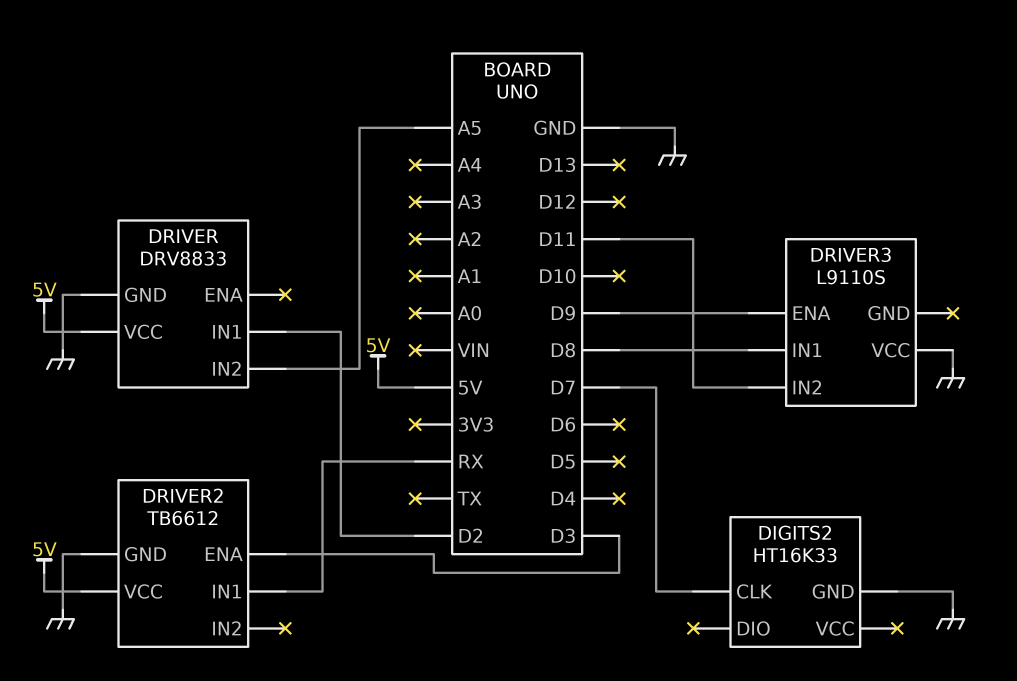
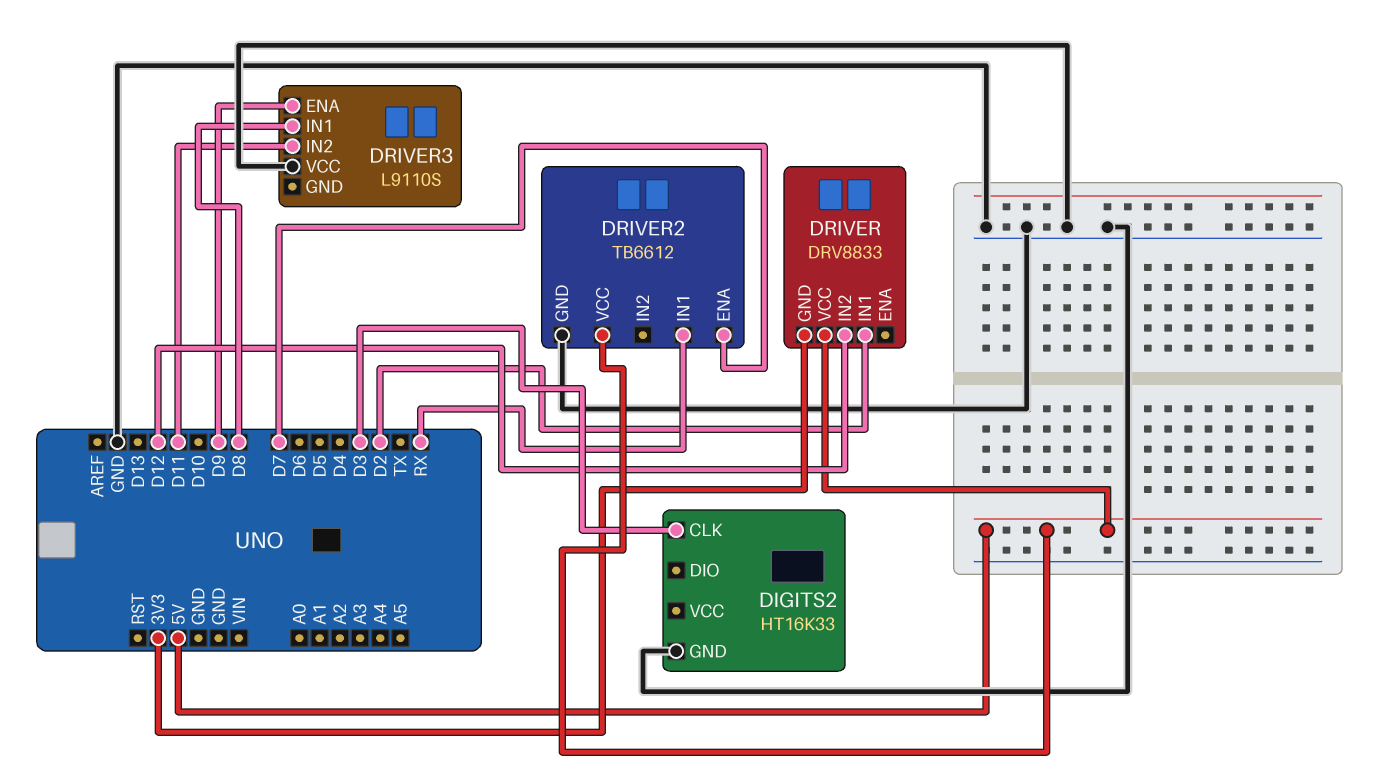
DIGITS2 pin CLK: D7 -> D3
DRIVER pin GND: GND -> 3V3
DRIVER pin IN2: A5 -> D12
DRIVER2 pin ENA: D3 -> D7

